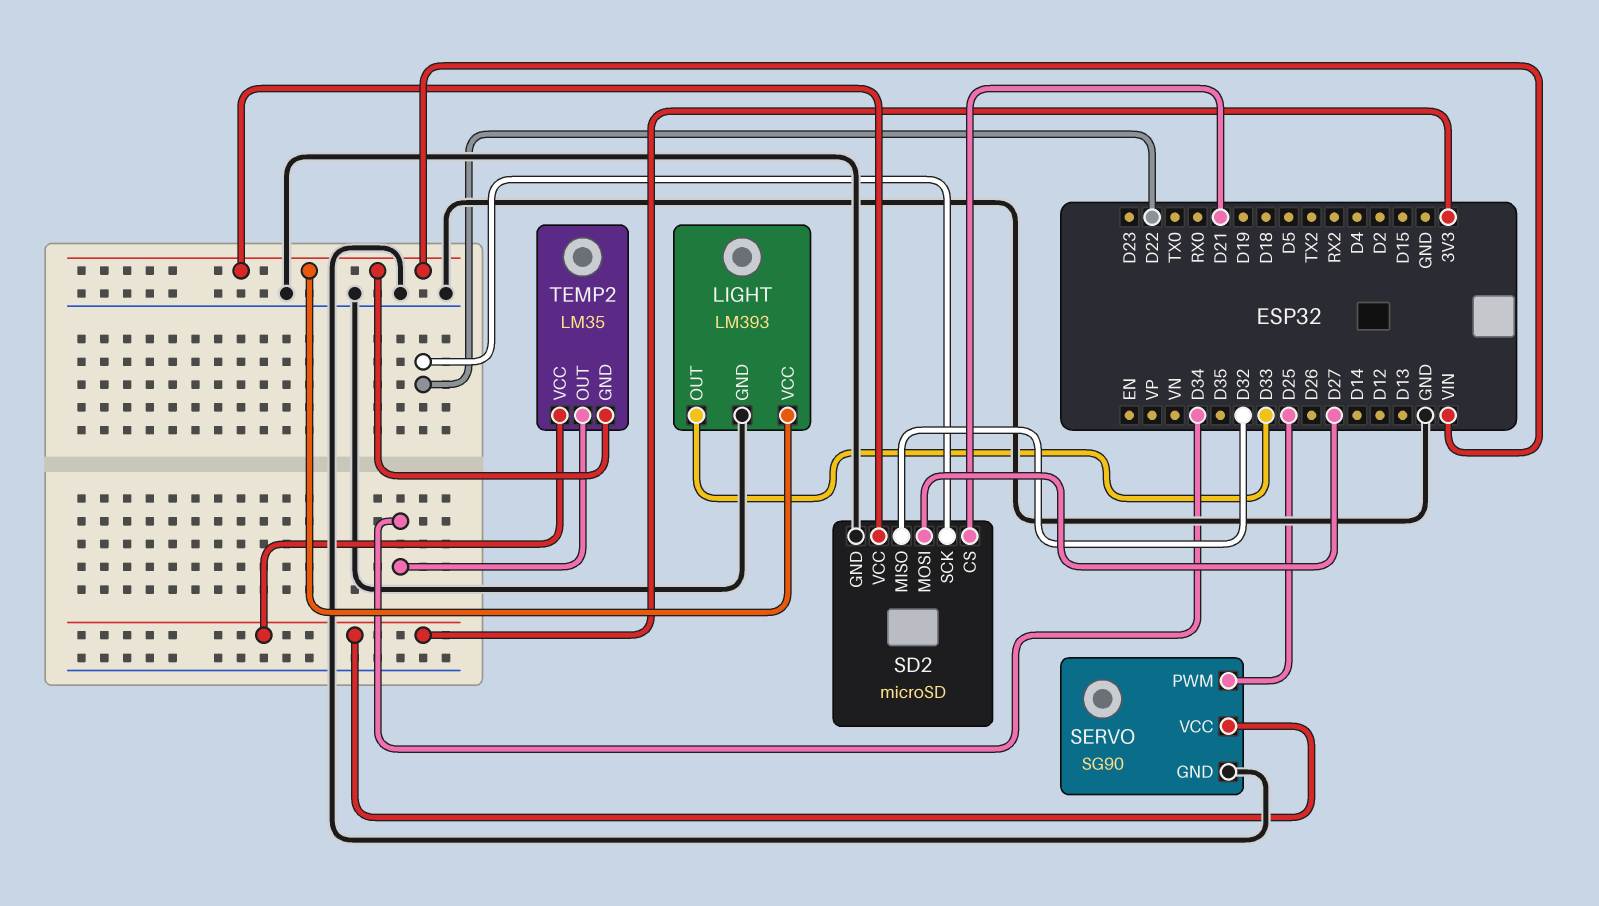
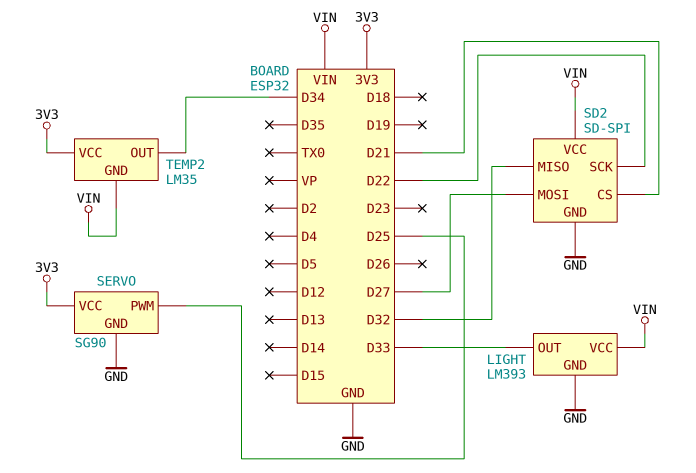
SD2: microSD -> SD-SPI

